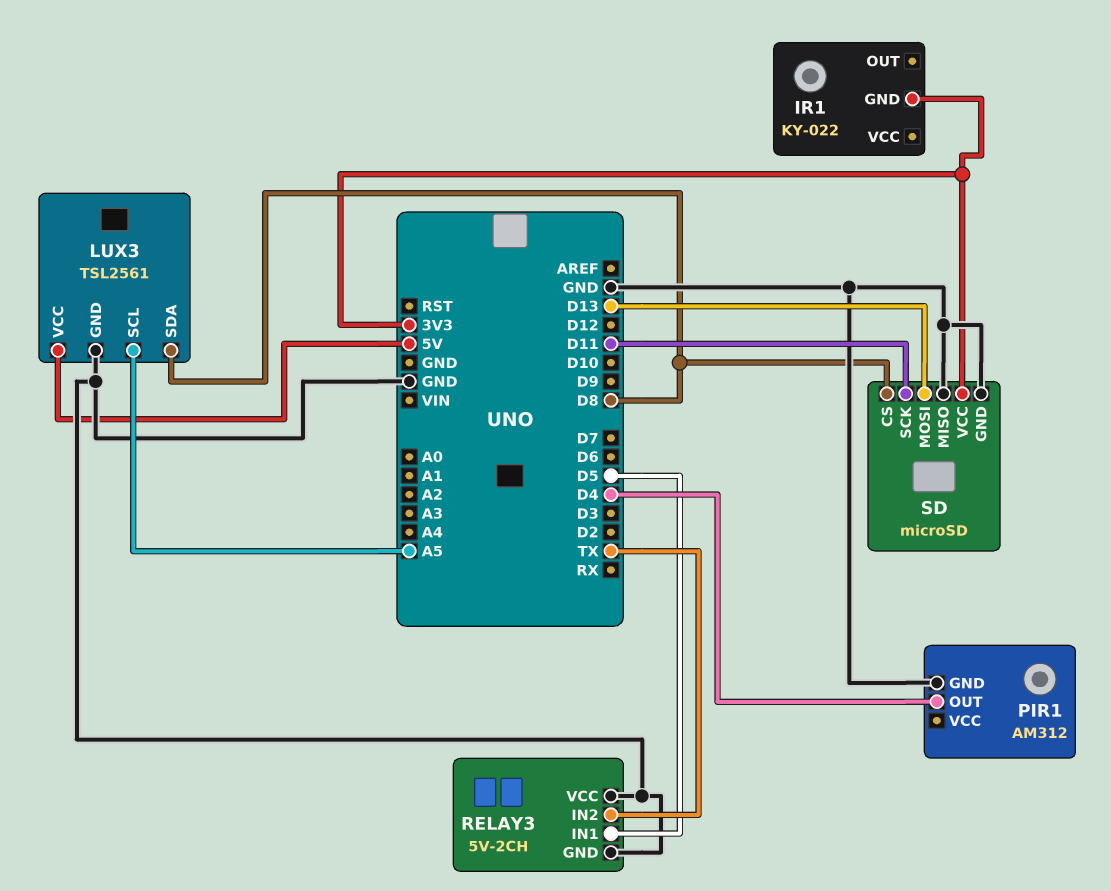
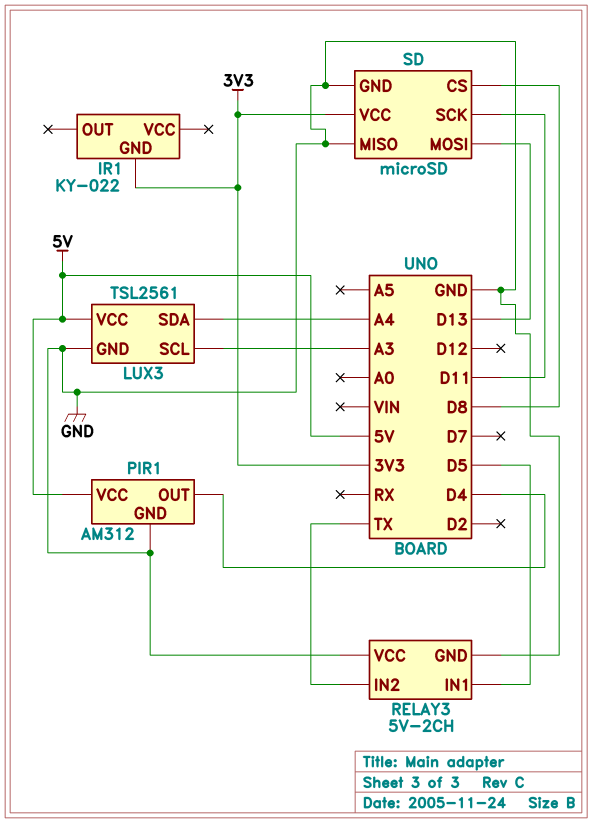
LUX3 pin SCL: A5 -> A3
LUX3 pin SDA: D8 -> A4
PIR1 pin VCC: none -> 5V

